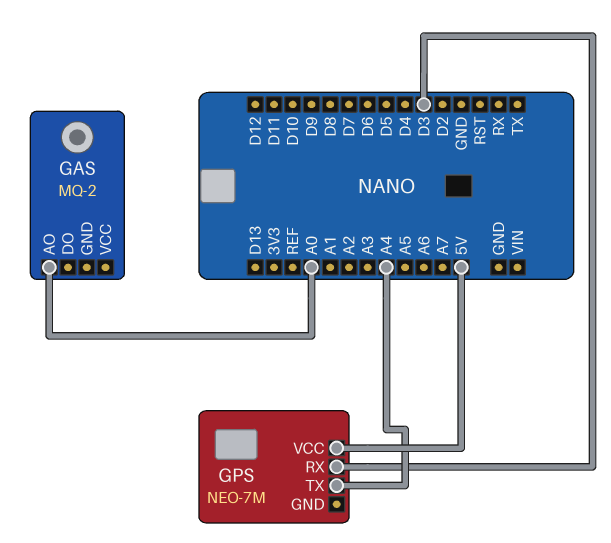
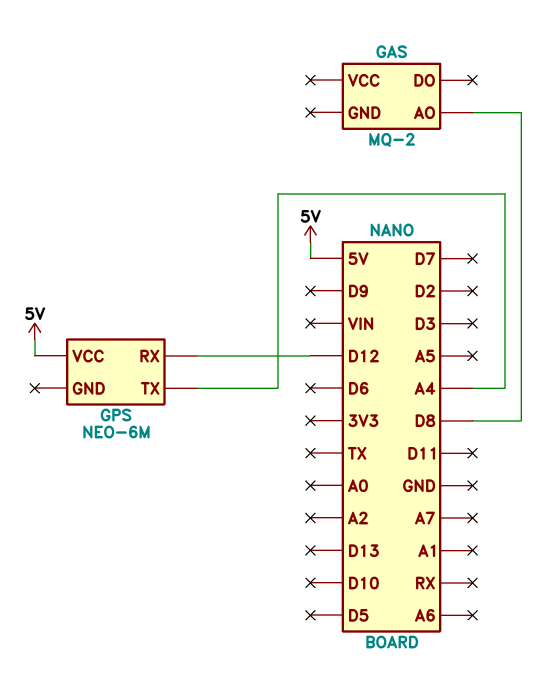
GAS pin AO: A0 -> D8
GPS: NEO-7M -> NEO-6M
GPS pin RX: D3 -> D12

